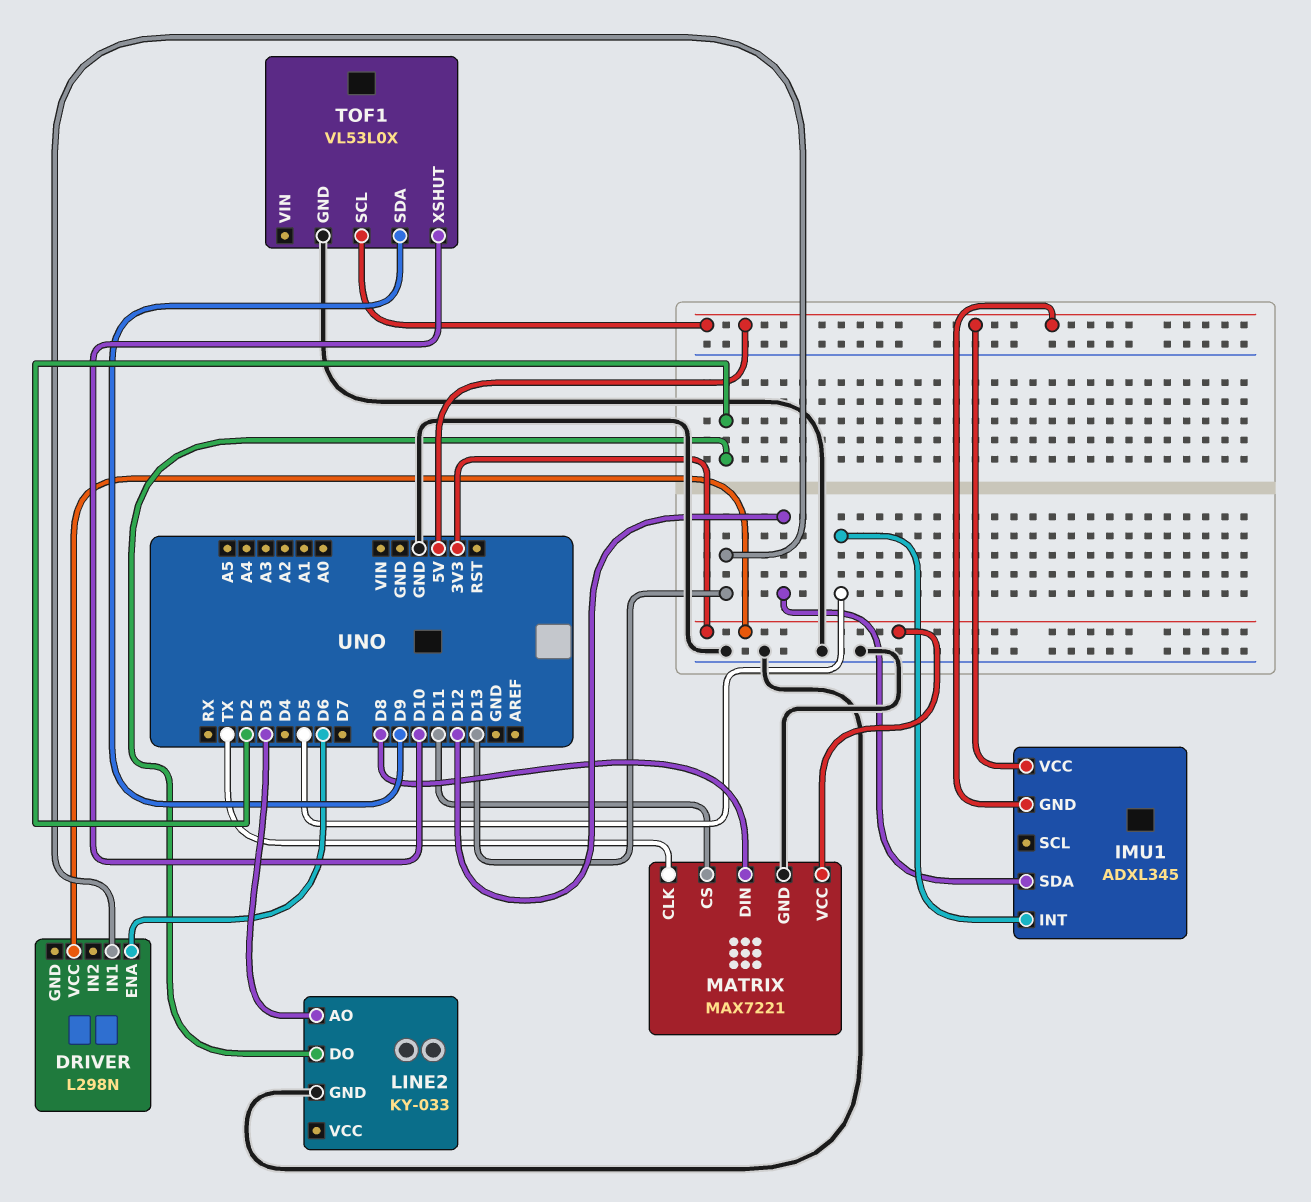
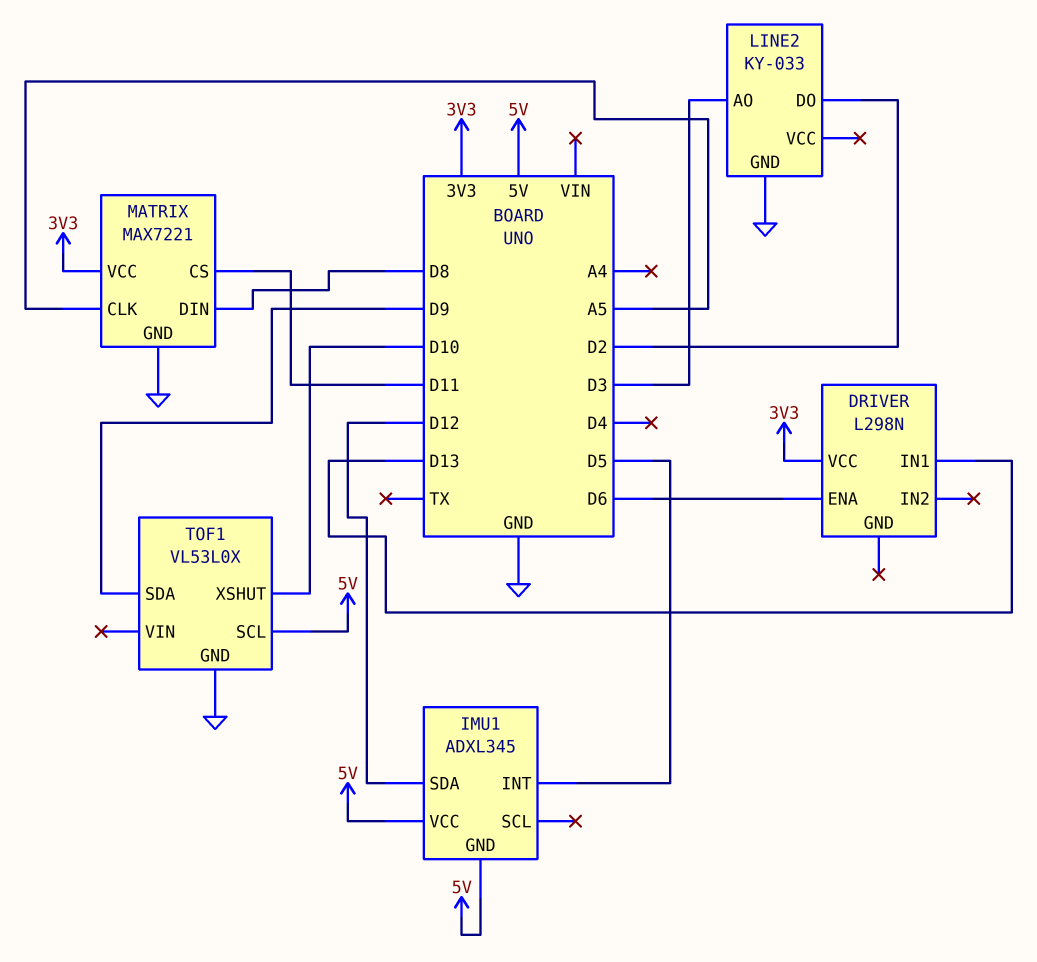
MATRIX pin CLK: TX -> A5

